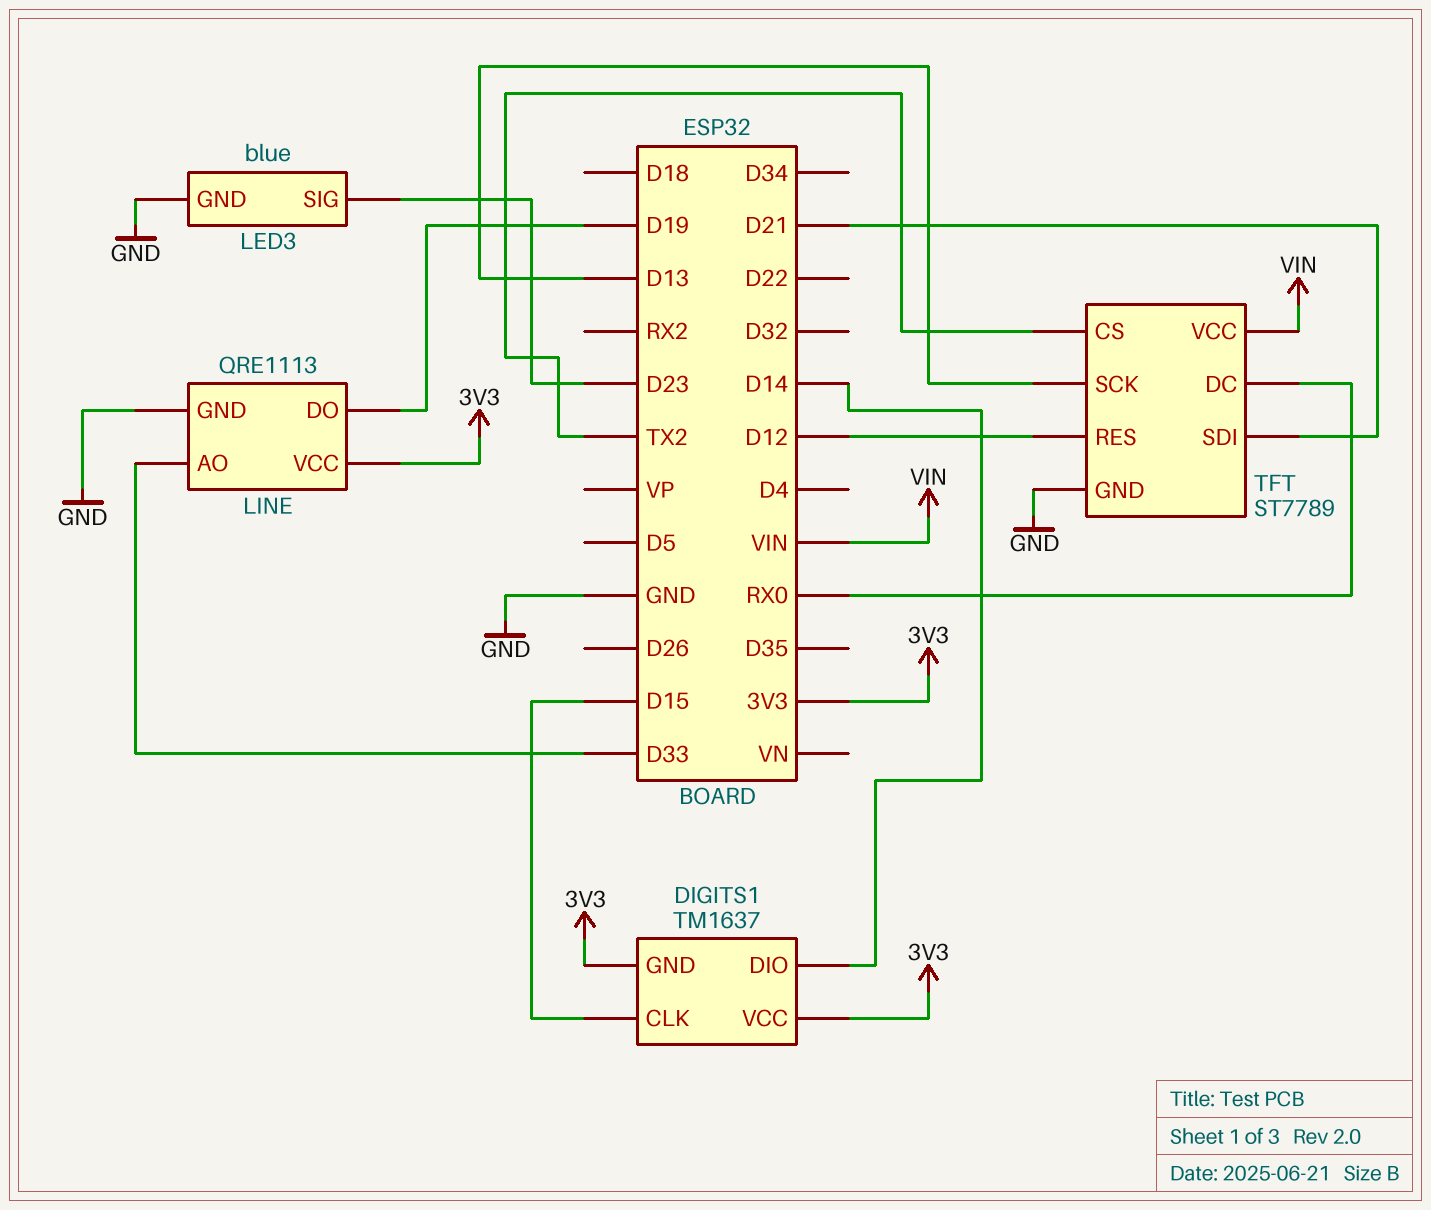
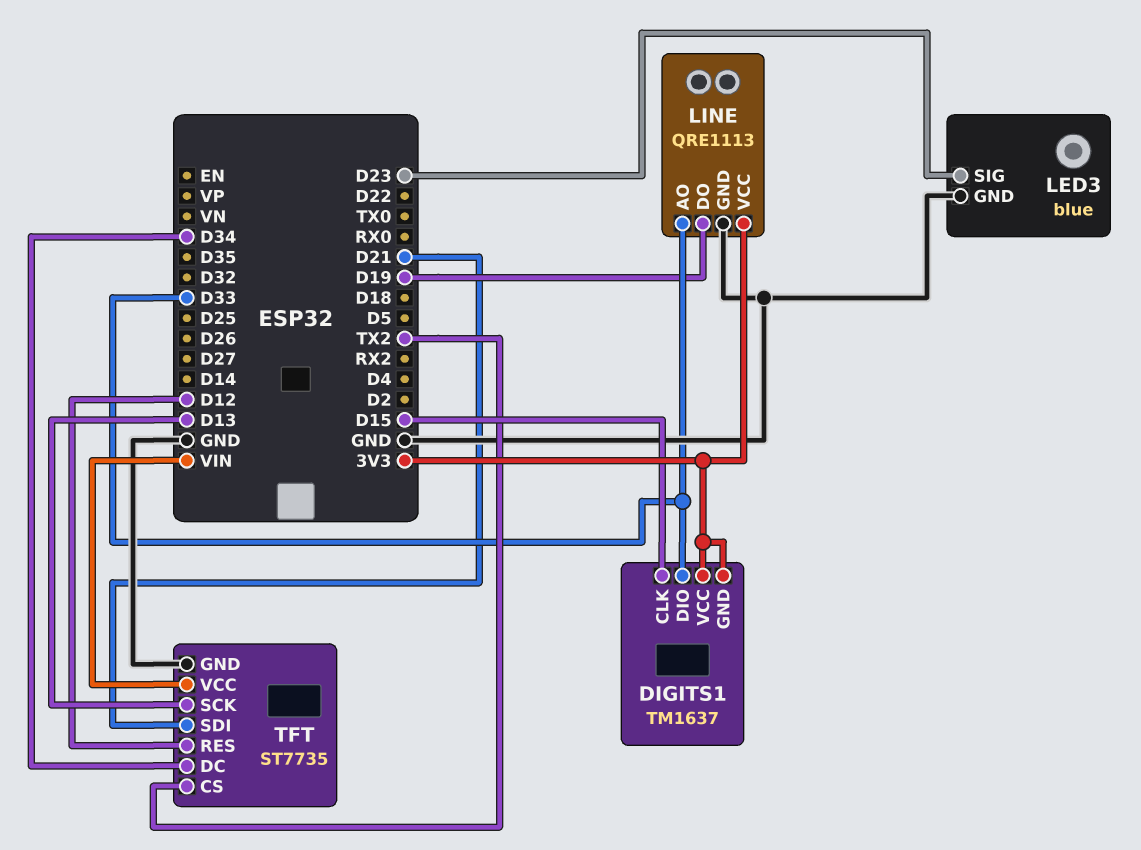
DIGITS1 pin DIO: D14 -> D33
TFT: ST7789 -> ST7735
TFT pin DC: RX0 -> D34

